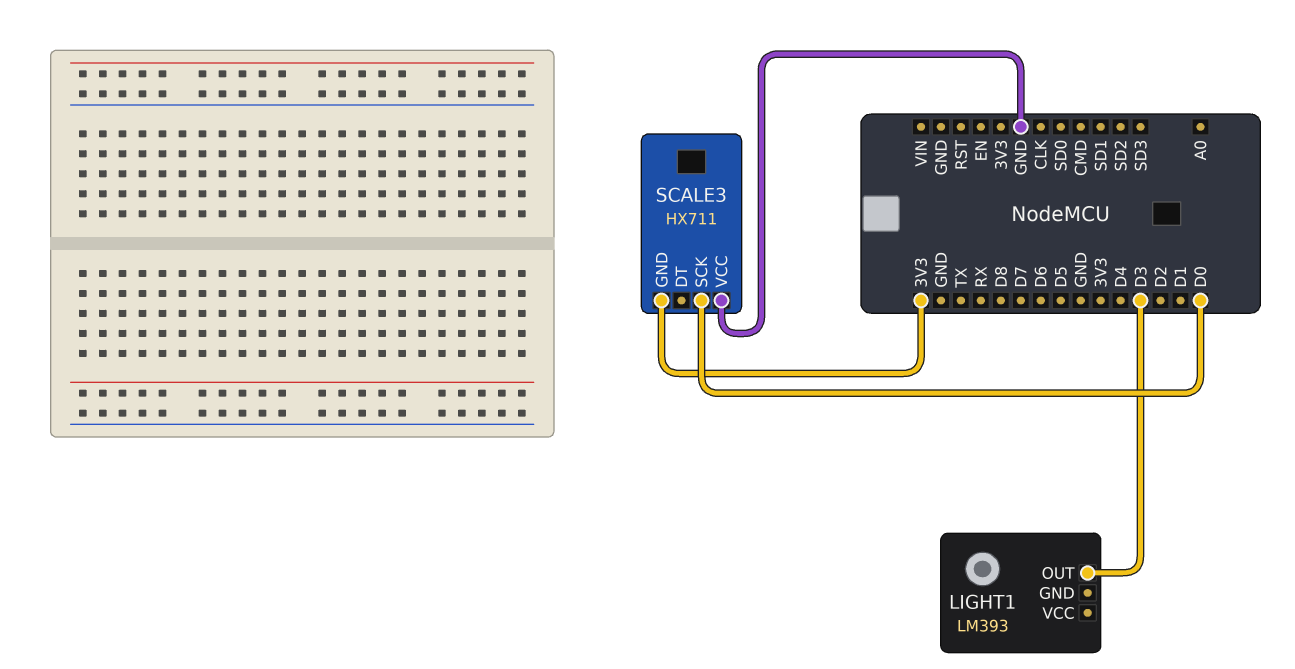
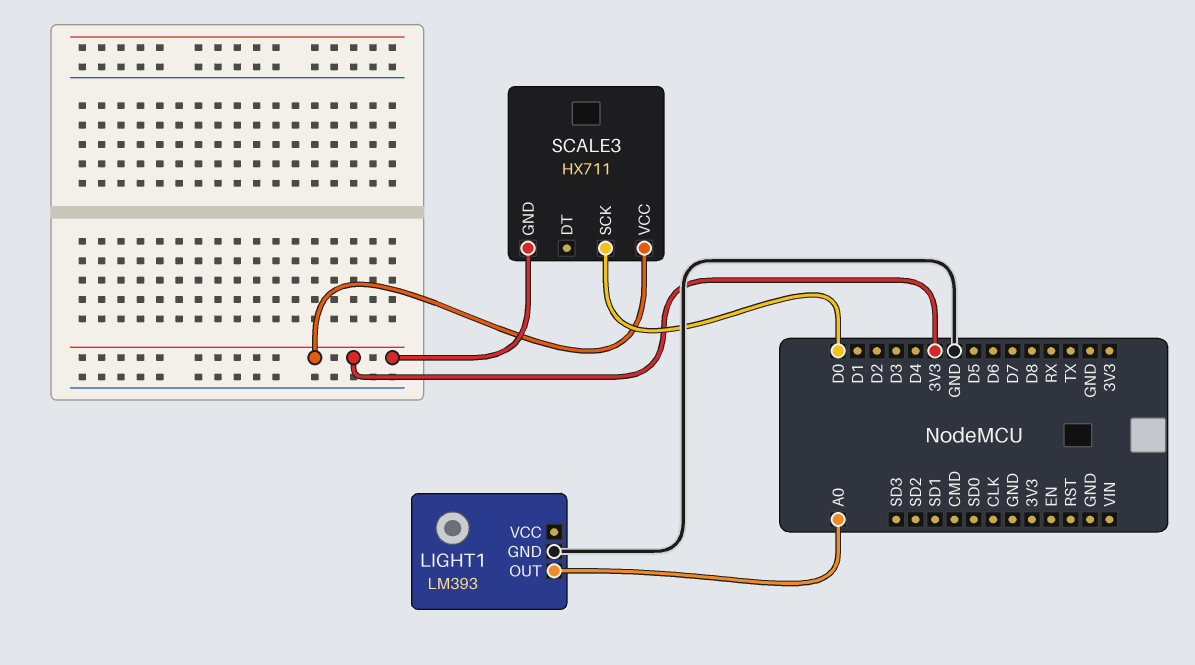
LIGHT1 pin GND: none -> GND
LIGHT1 pin OUT: D3 -> A0
SCALE3 pin VCC: GND -> 3V3

